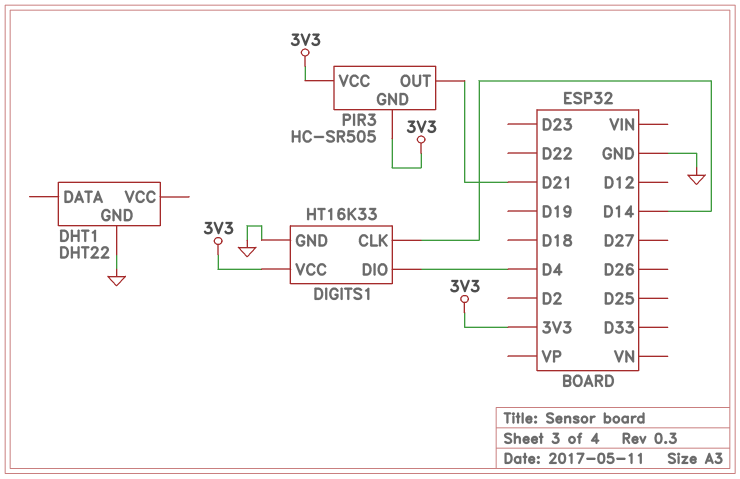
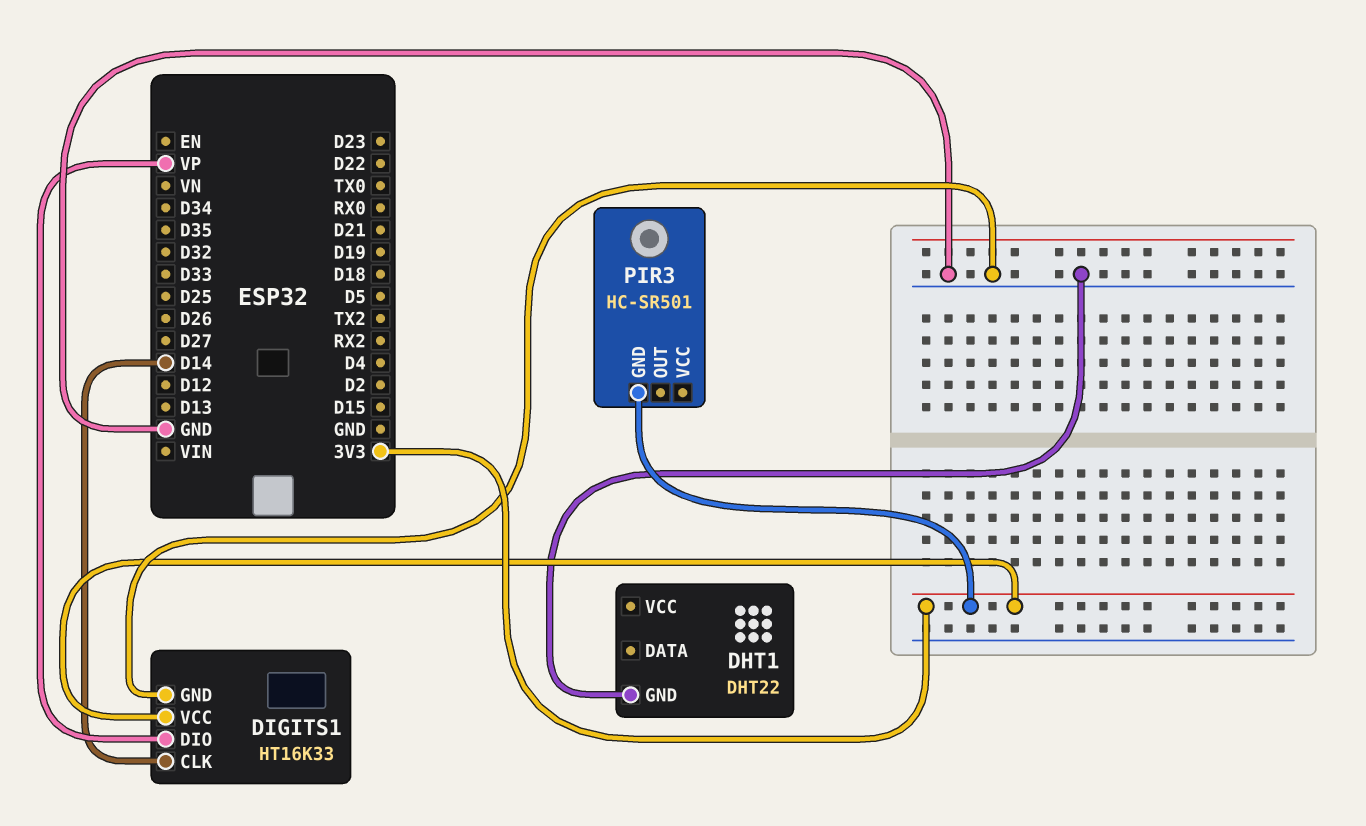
DIGITS1 pin DIO: D4 -> VP
PIR3: HC-SR505 -> HC-SR501
PIR3 pin OUT: D21 -> none
PIR3 pin VCC: 3V3 -> none

